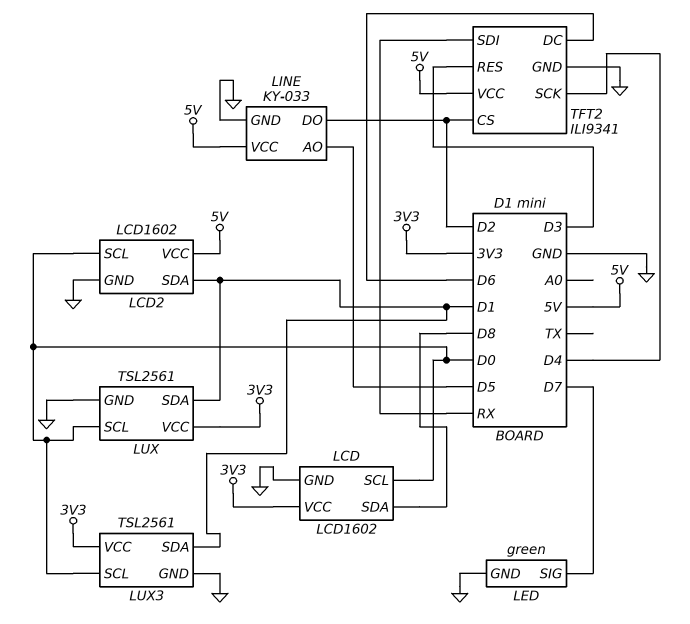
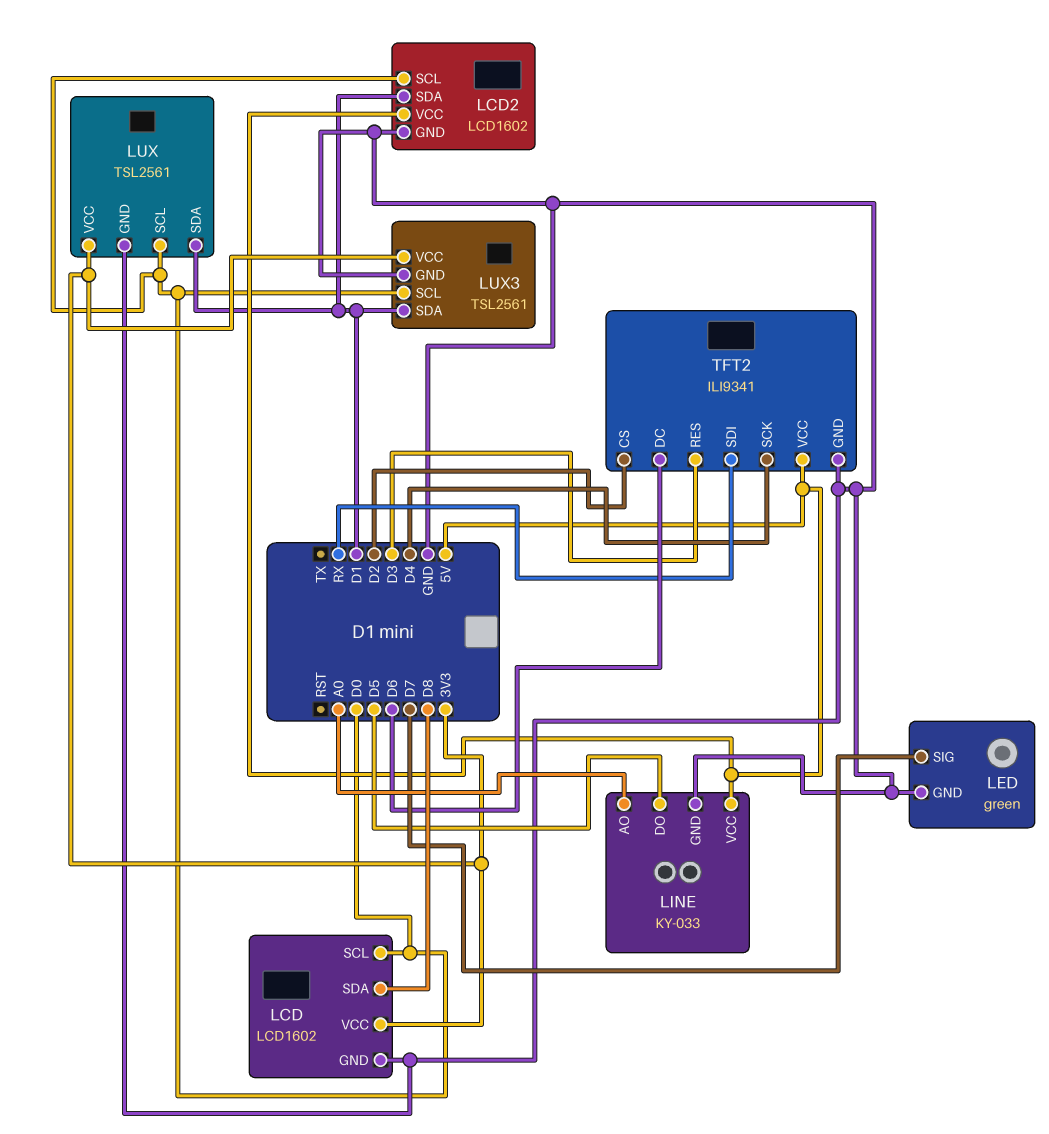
LINE pin AO: D5 -> A0
LINE pin DO: D2 -> D5

